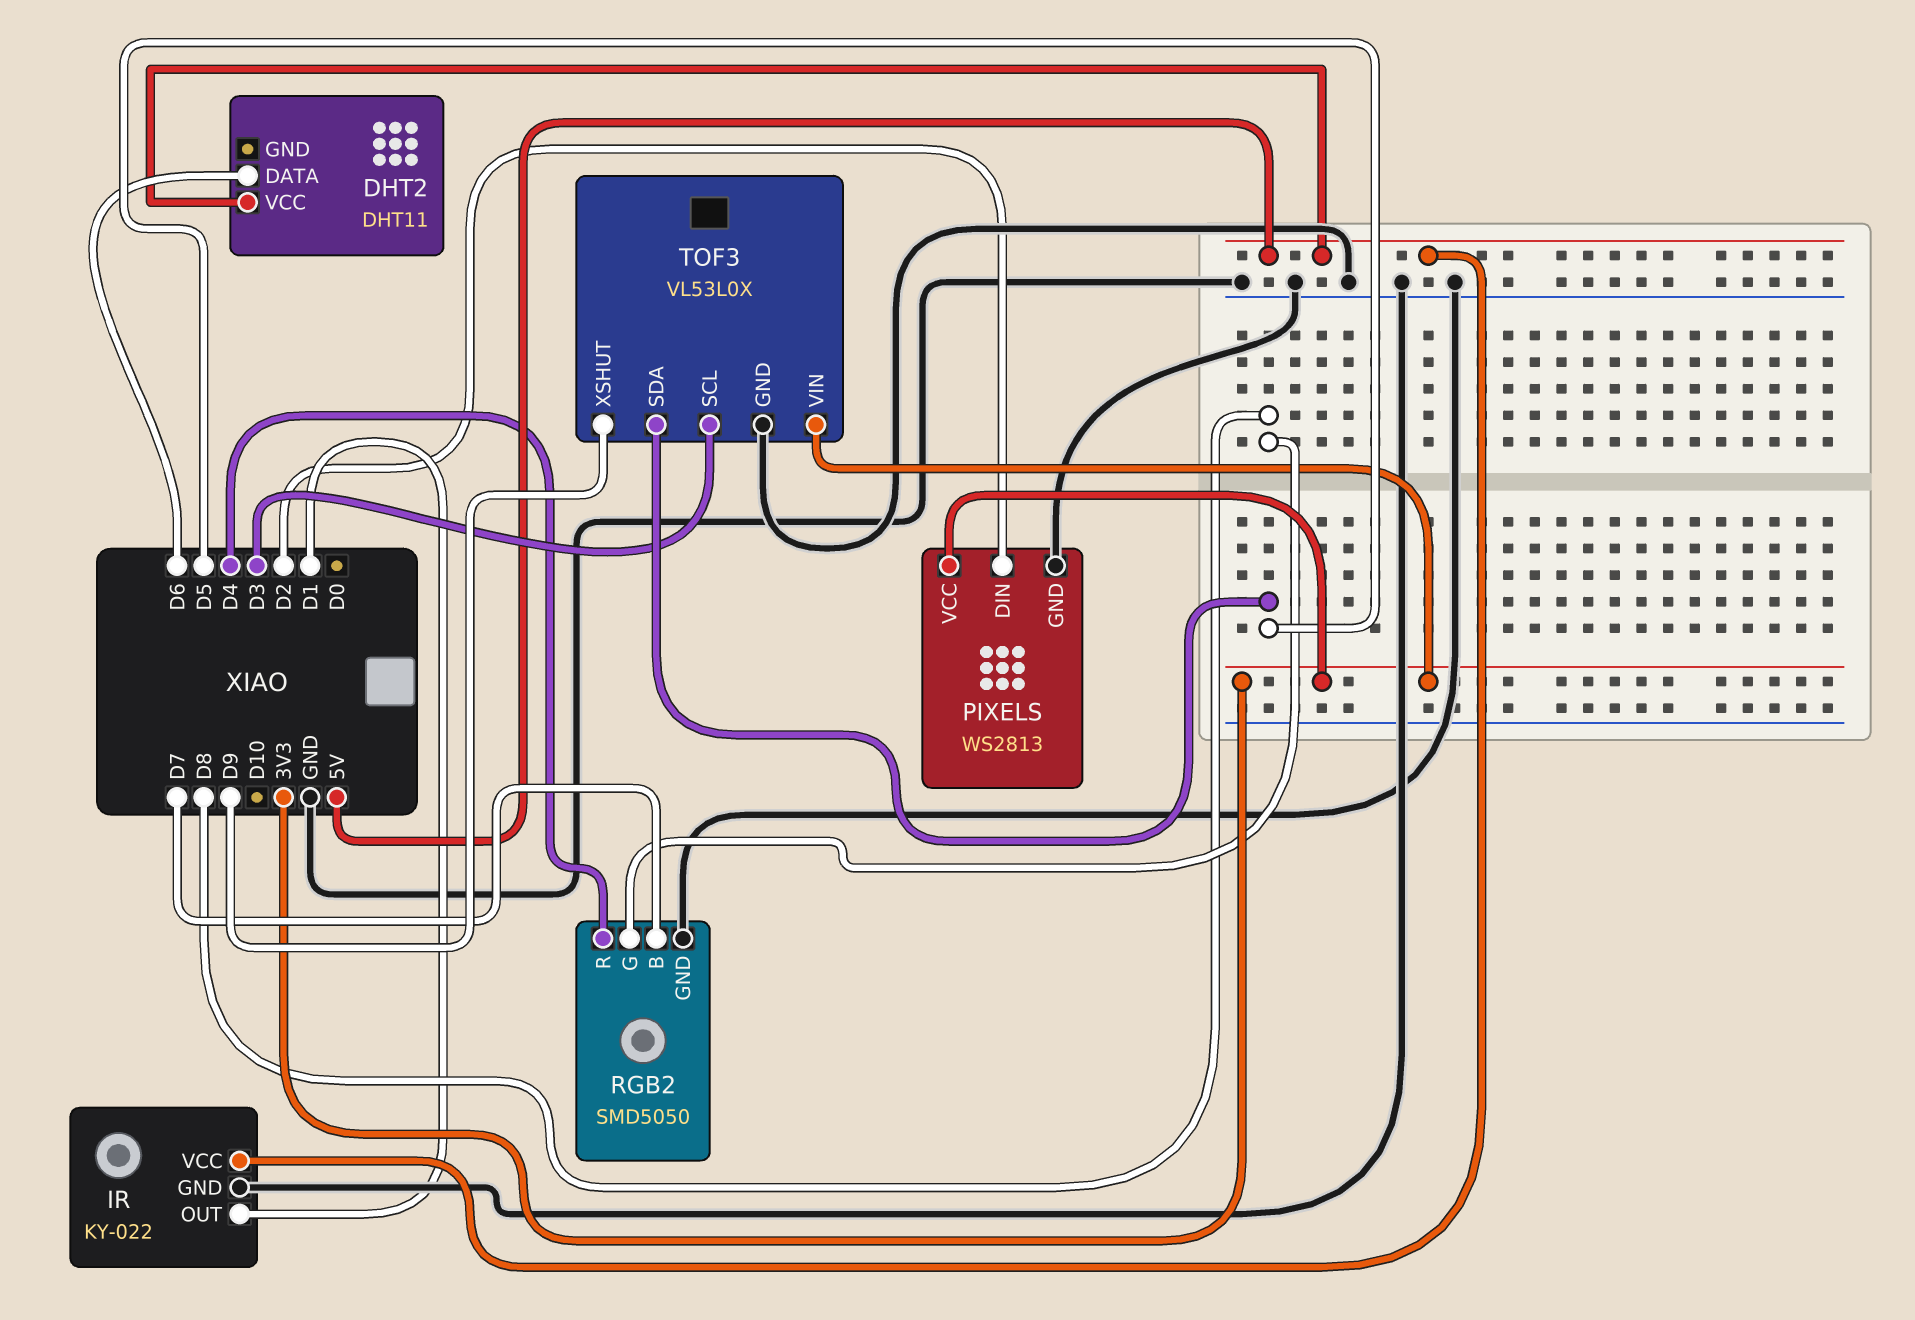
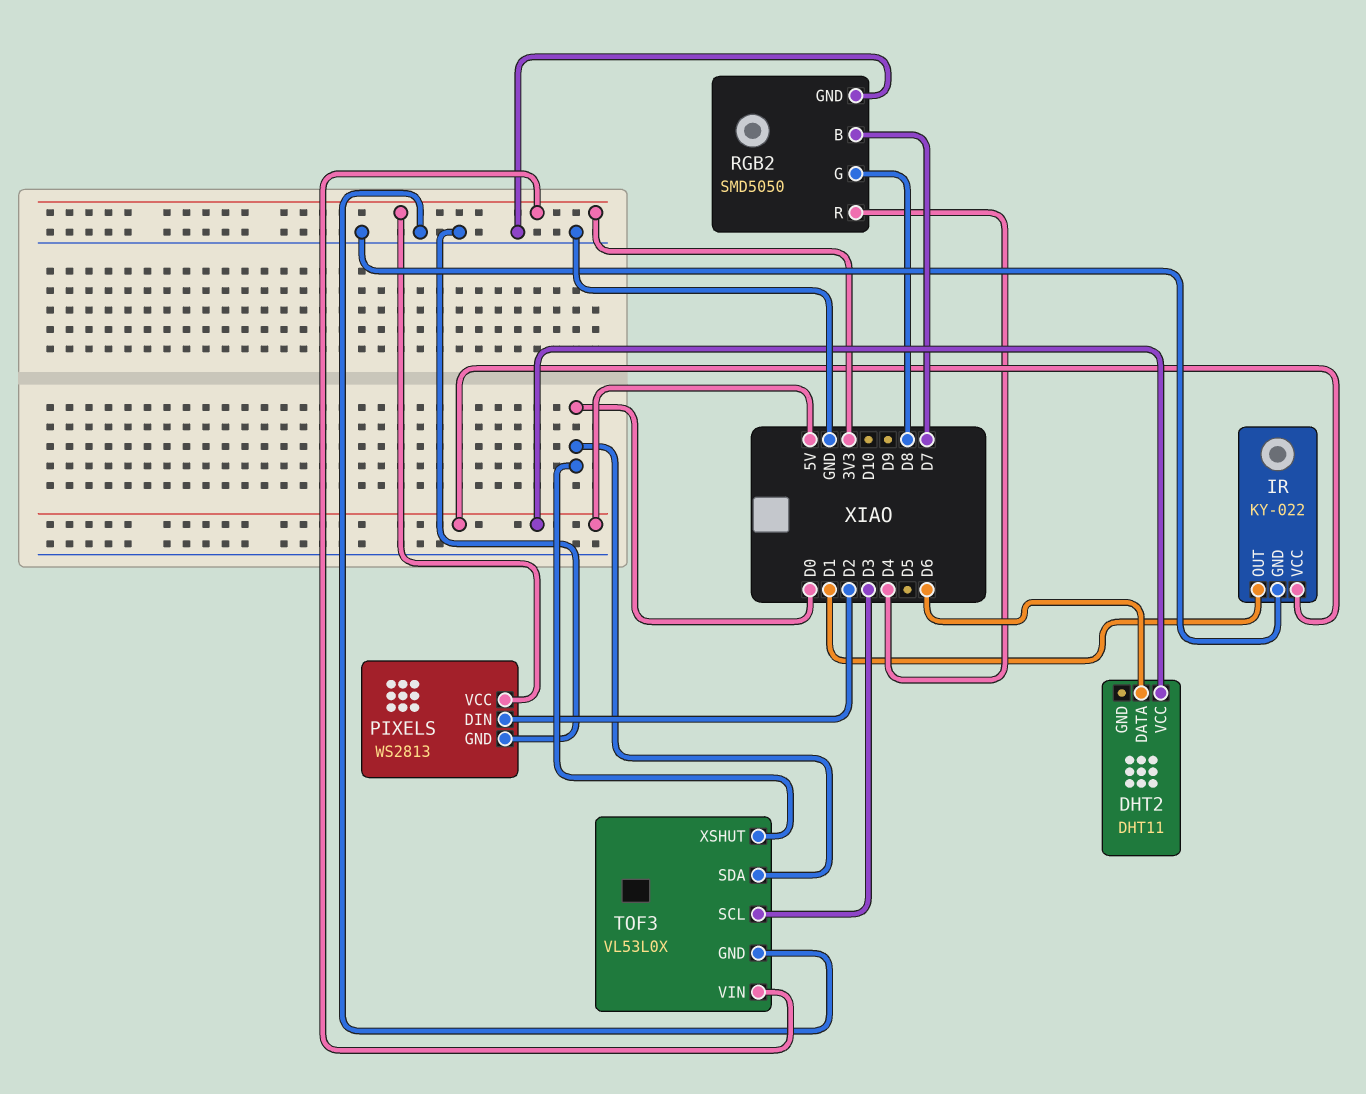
TOF3 pin SDA: D5 -> D0
TOF3 pin XSHUT: D9 -> D0

